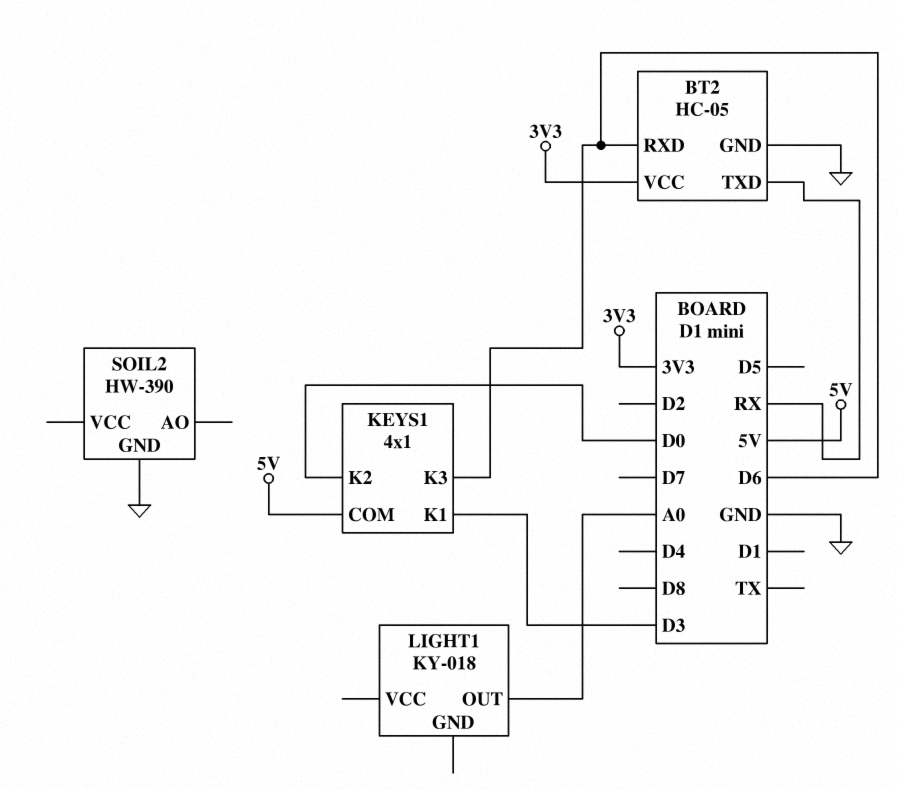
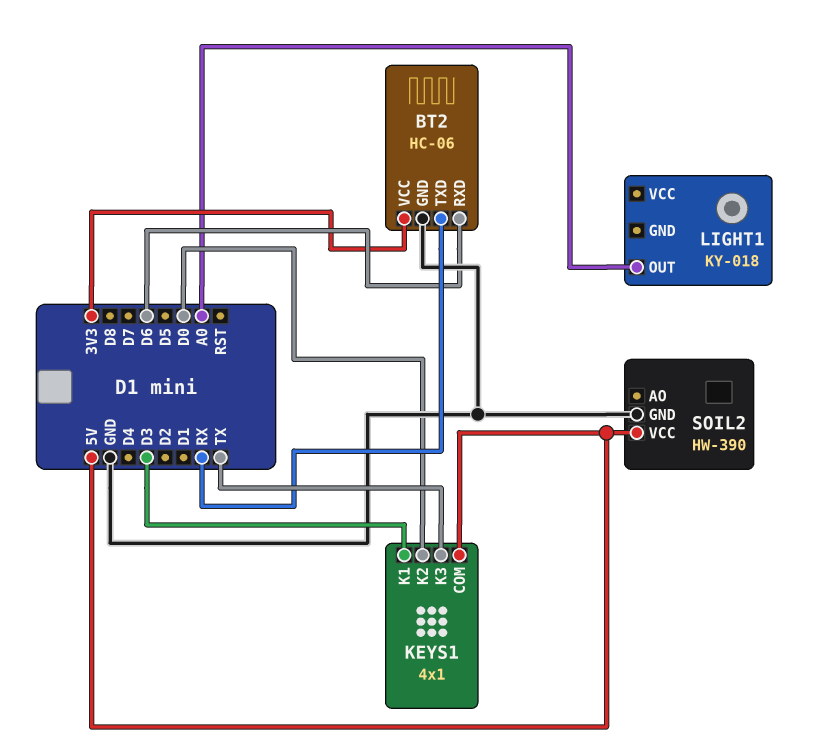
BT2: HC-05 -> HC-06
KEYS1 pin K3: D6 -> TX
SOIL2 pin VCC: none -> 5V

